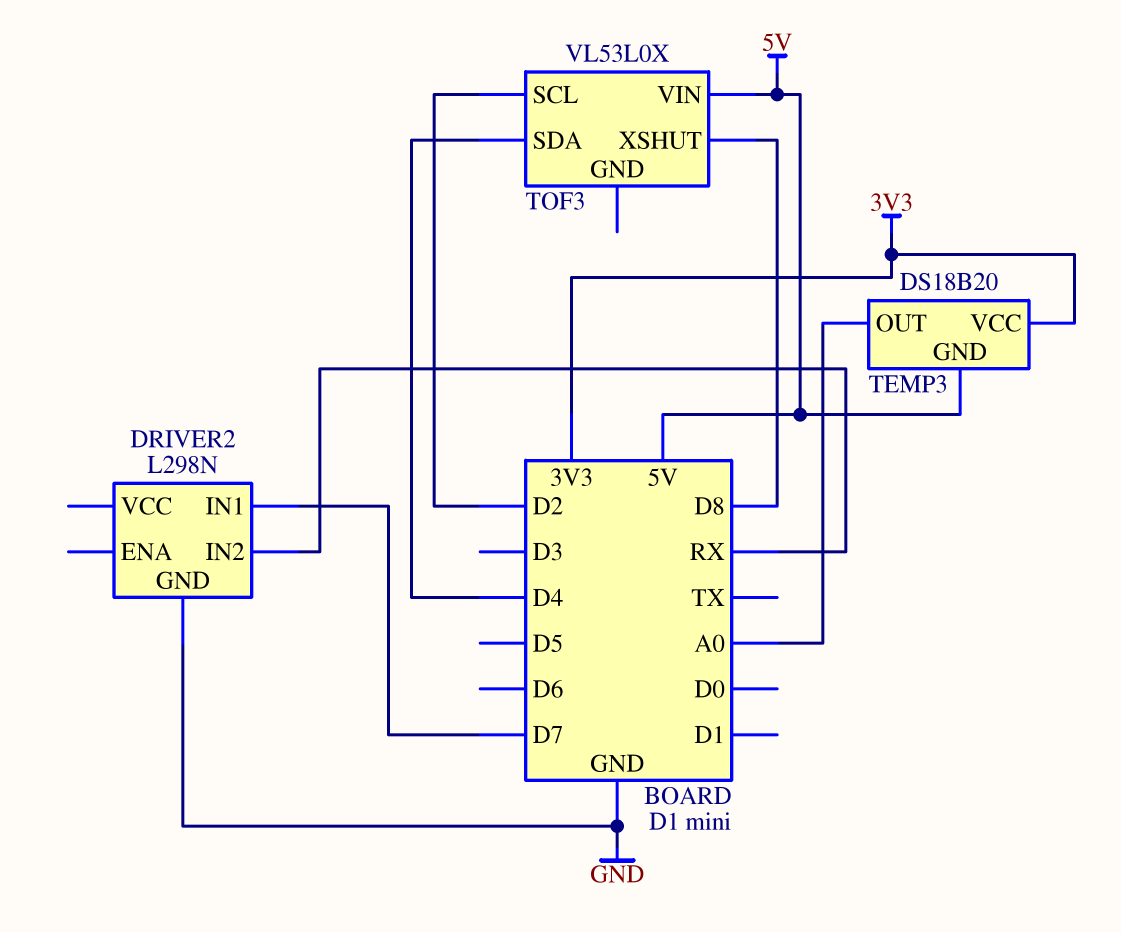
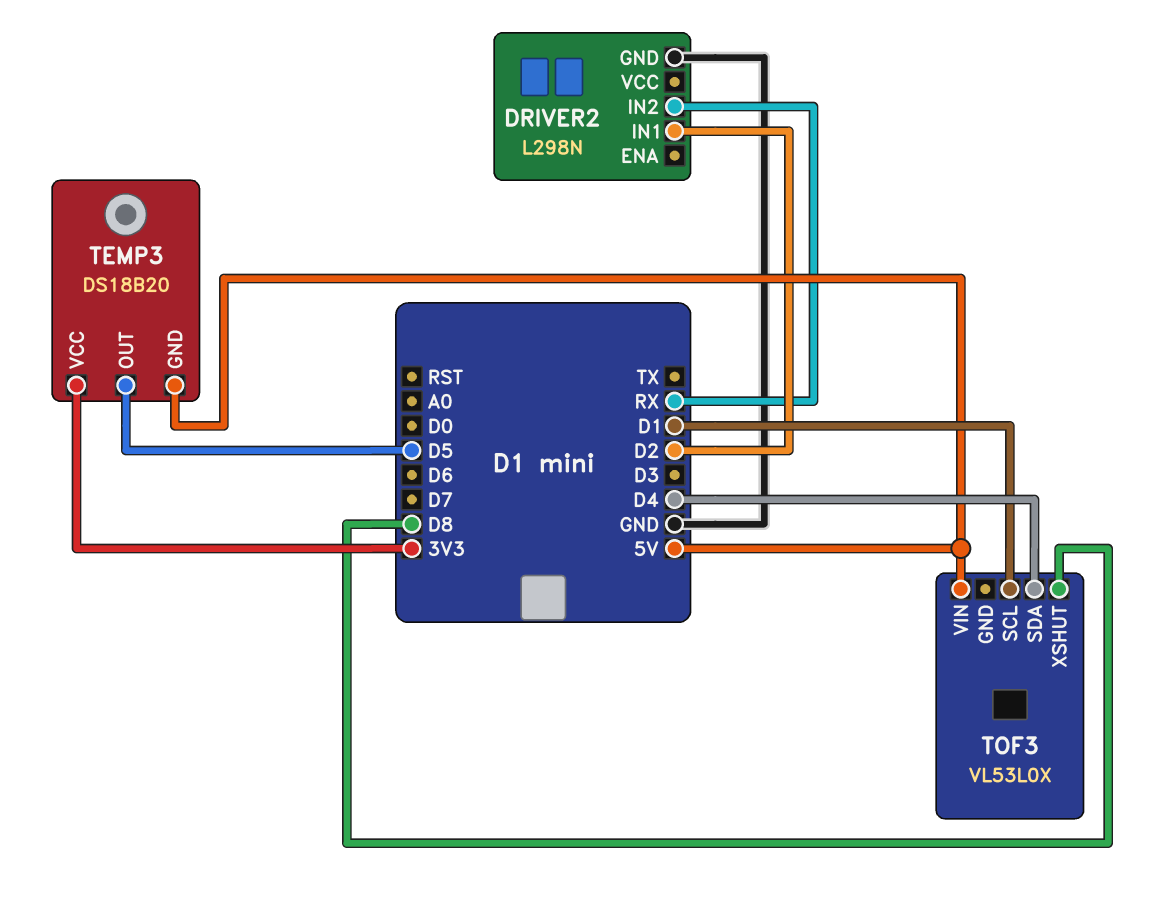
DRIVER2 pin IN1: D7 -> D2
TEMP3 pin OUT: A0 -> D5
TOF3 pin SCL: D2 -> D1

